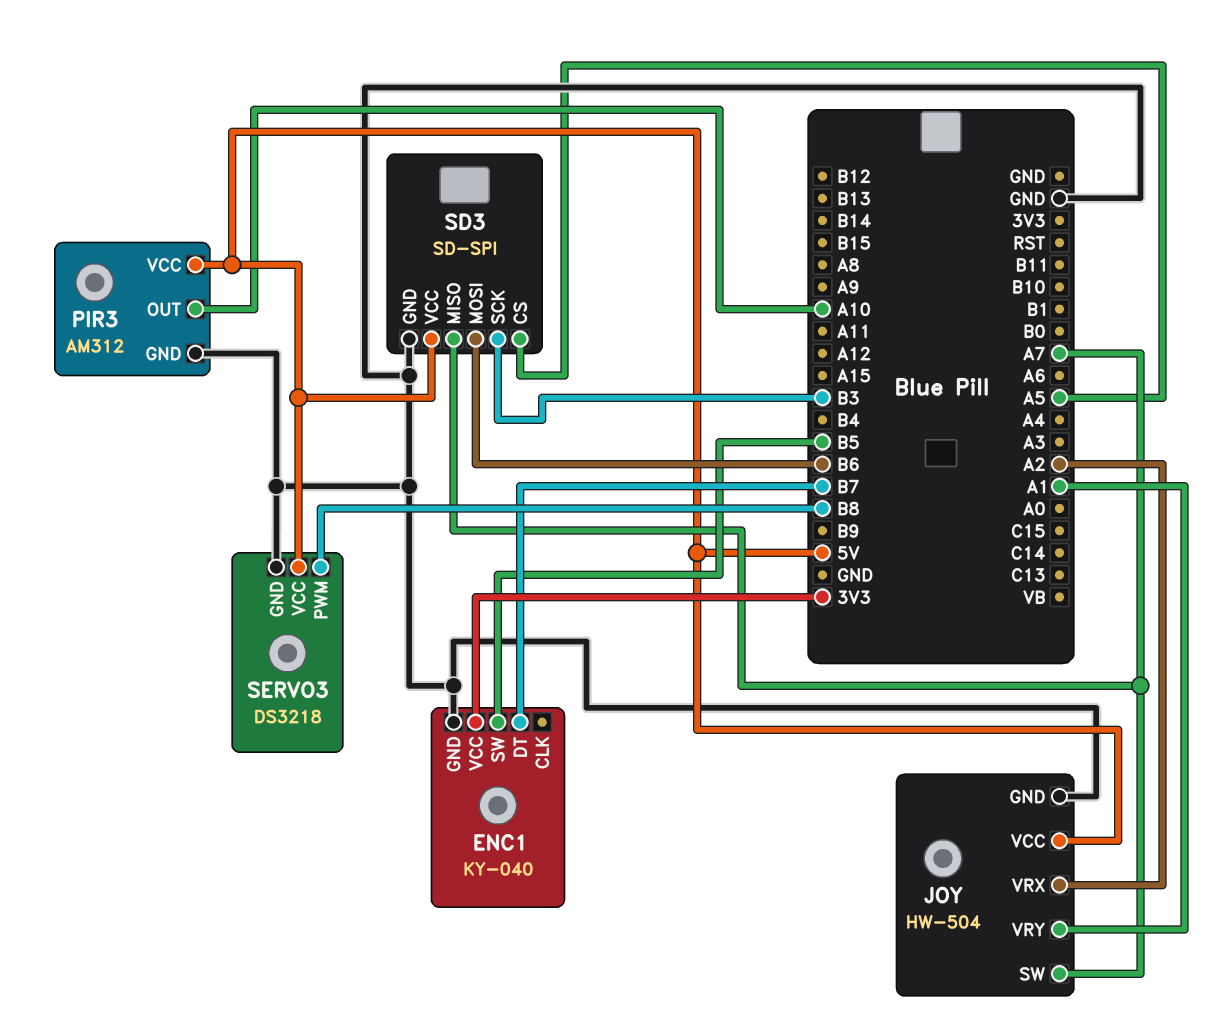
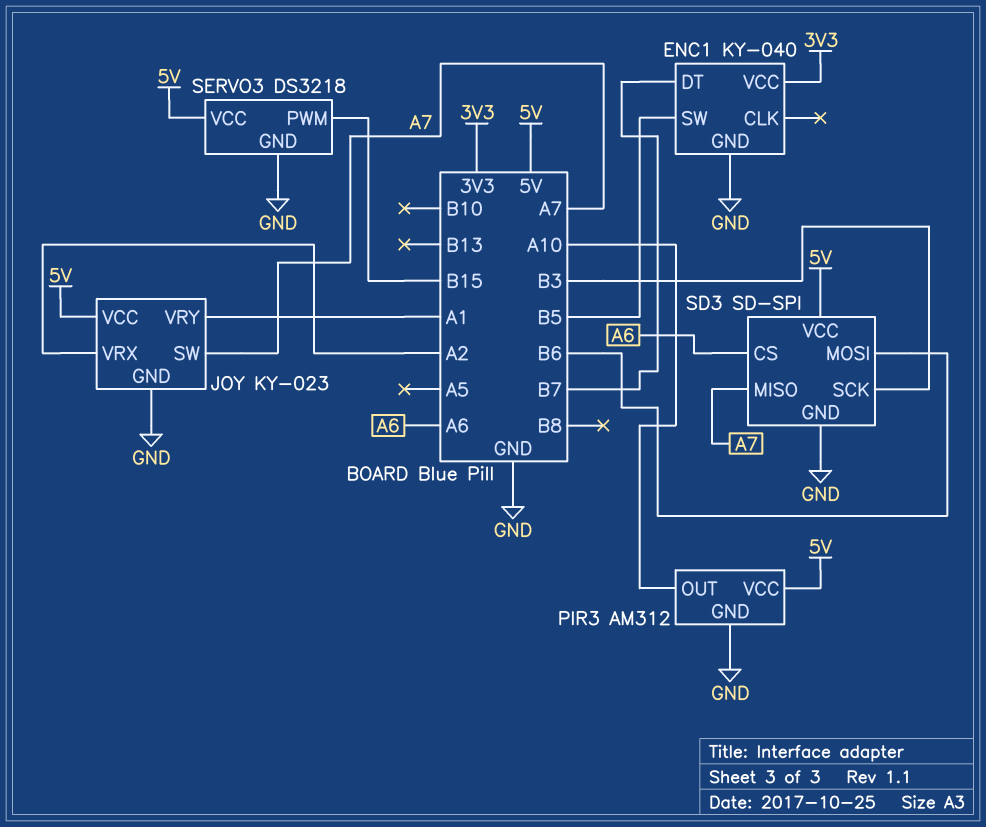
JOY: HW-504 -> KY-023
SD3 pin CS: A5 -> A6
SERVO3 pin PWM: B8 -> B15

